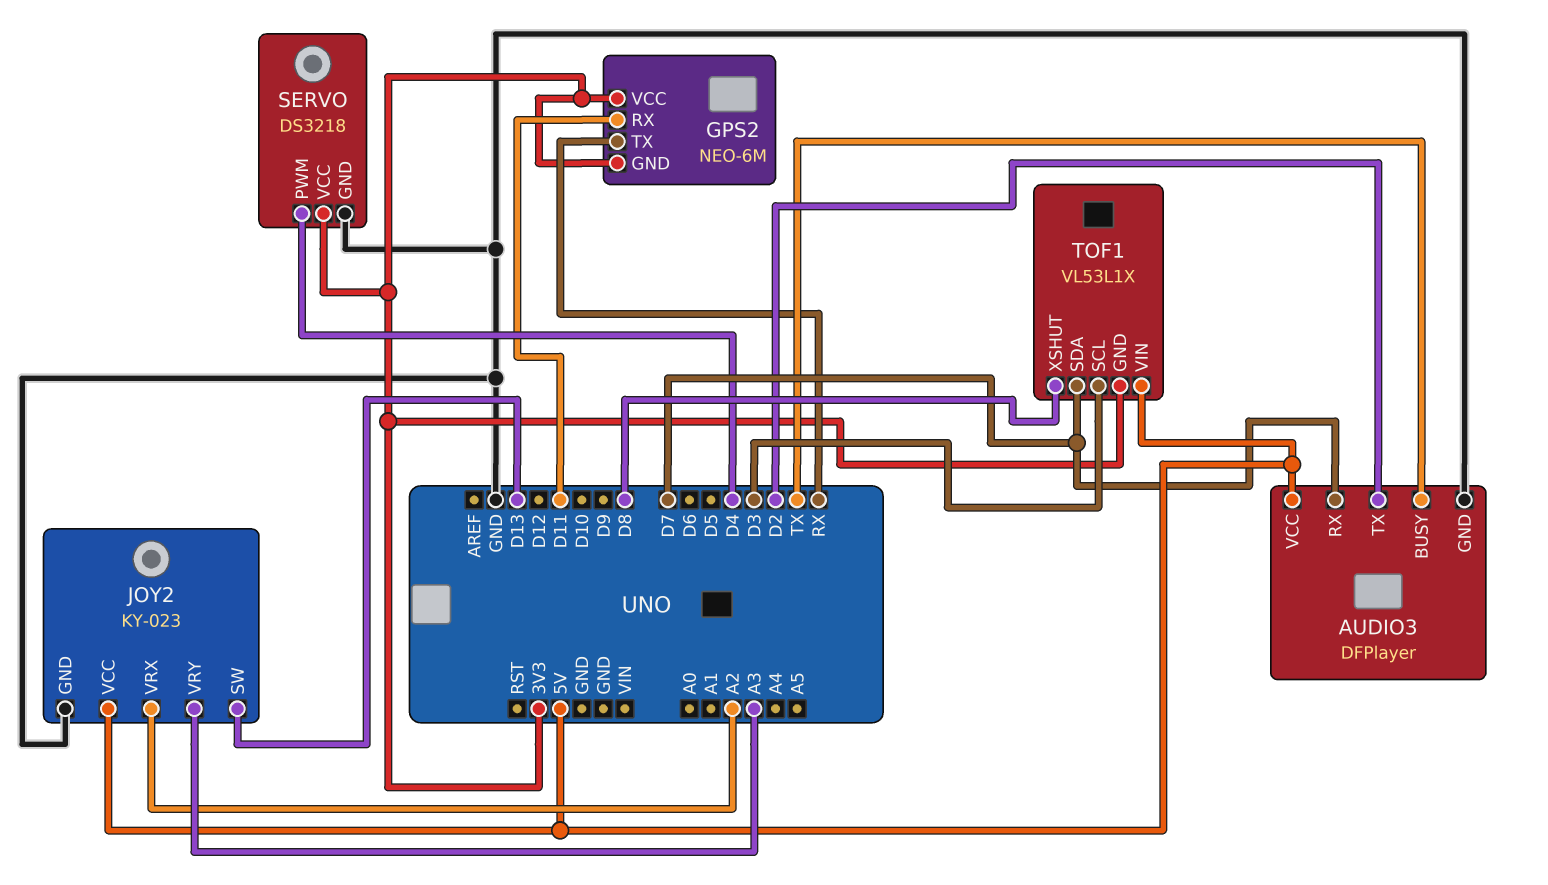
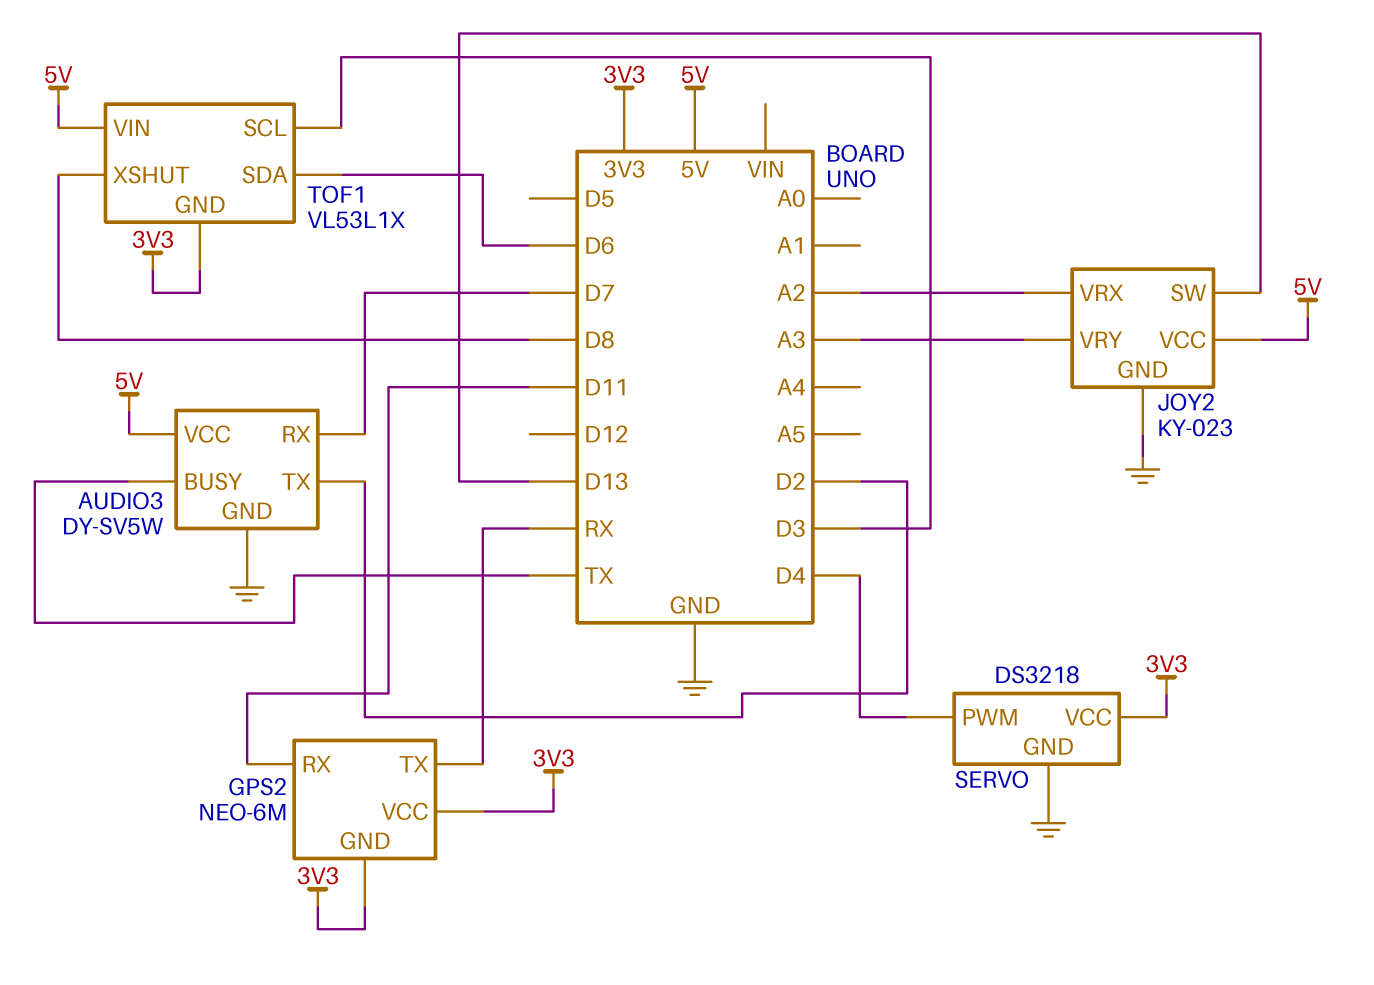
AUDIO3: DFPlayer -> DY-SV5W
TOF1 pin SDA: D7 -> D6

